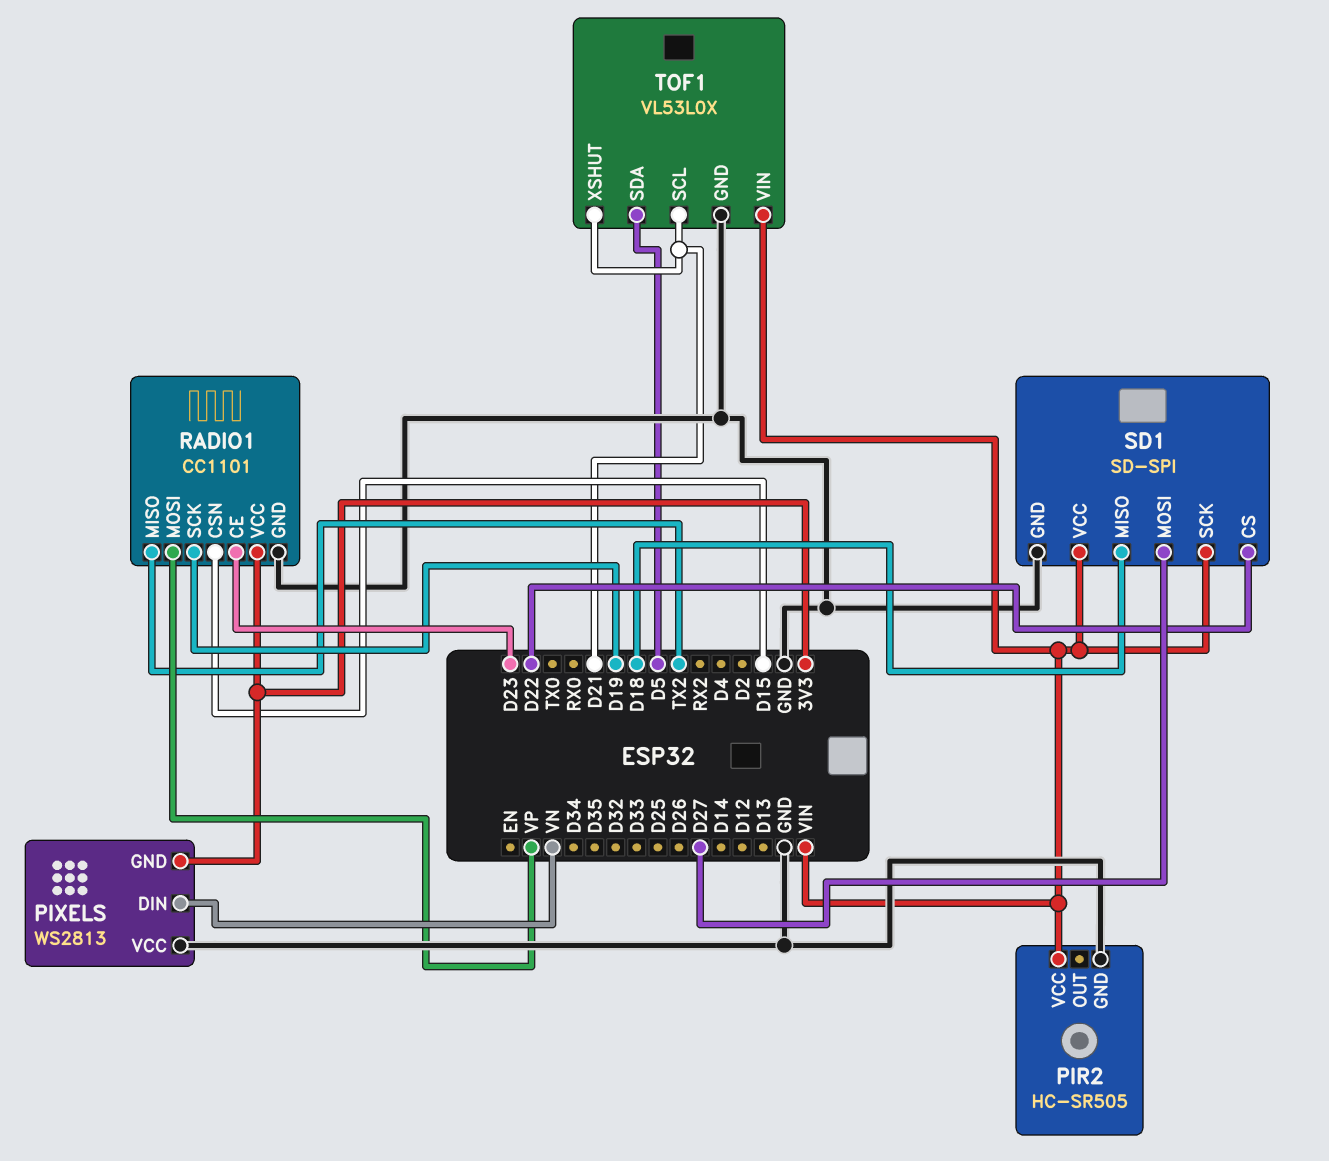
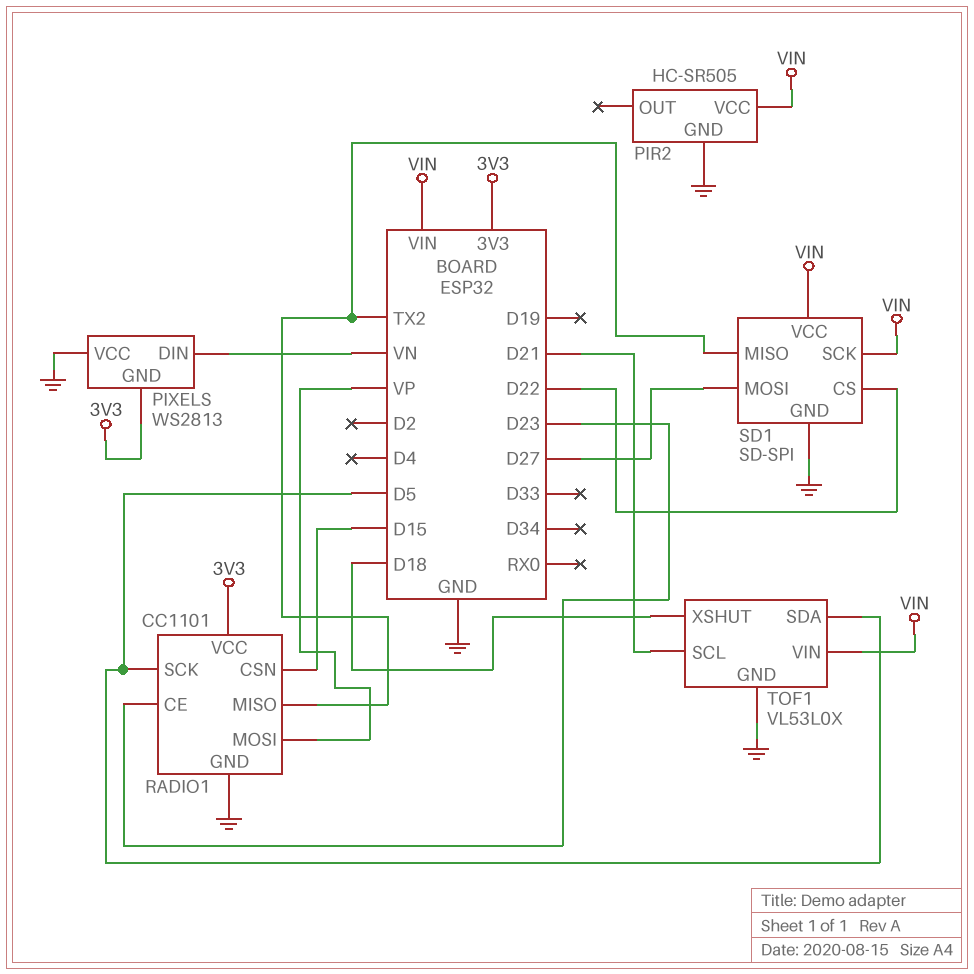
RADIO1 pin SCK: D19 -> D5
SD1 pin MISO: D18 -> TX2
TOF1 pin XSHUT: D21 -> D18

